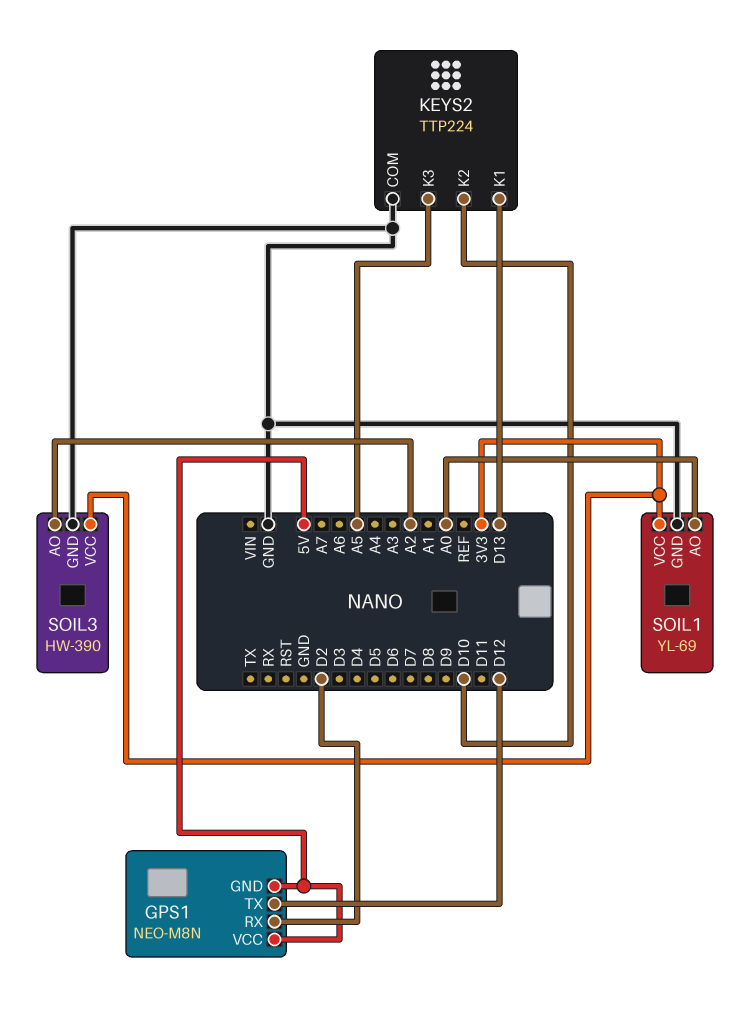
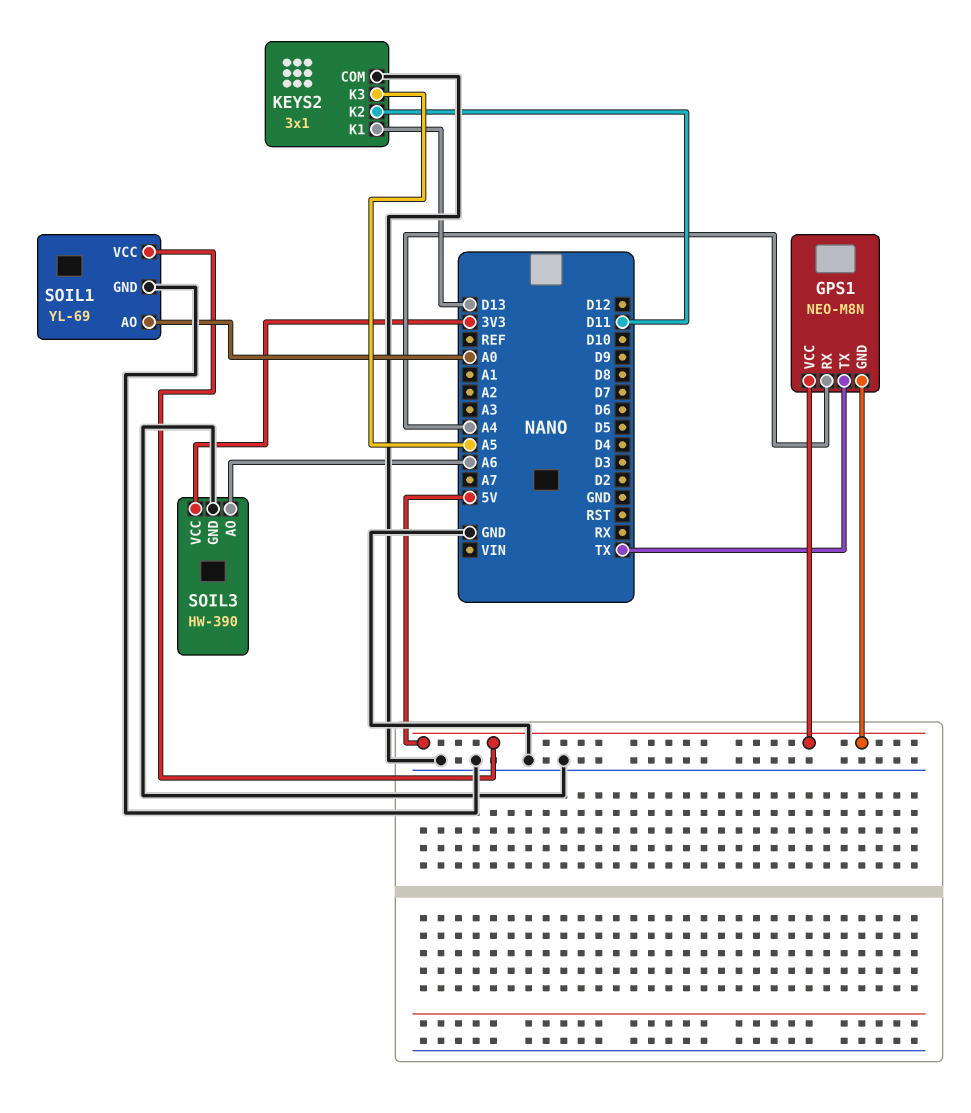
GPS1 pin RX: D2 -> A4
GPS1 pin TX: D12 -> TX
KEYS2: TTP224 -> 3x1
KEYS2 pin K2: D10 -> D11
SOIL1 pin VCC: 3V3 -> 5V
SOIL3 pin AO: A2 -> A6

